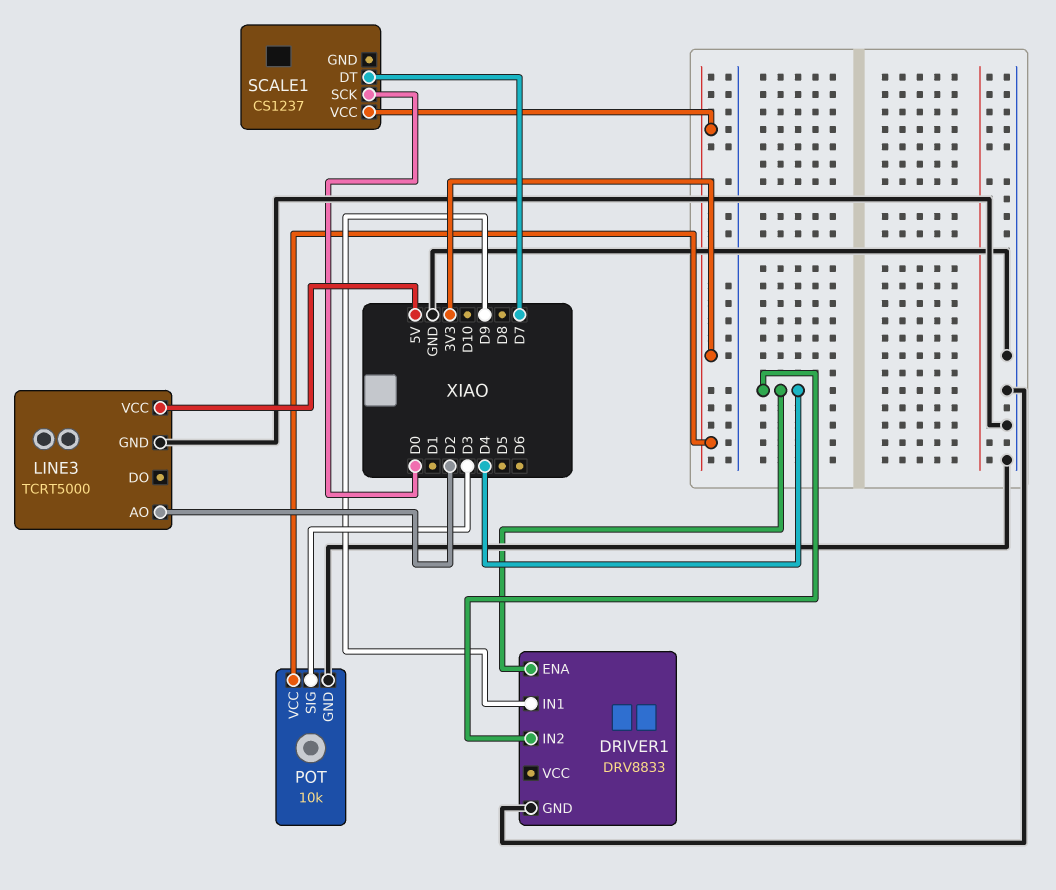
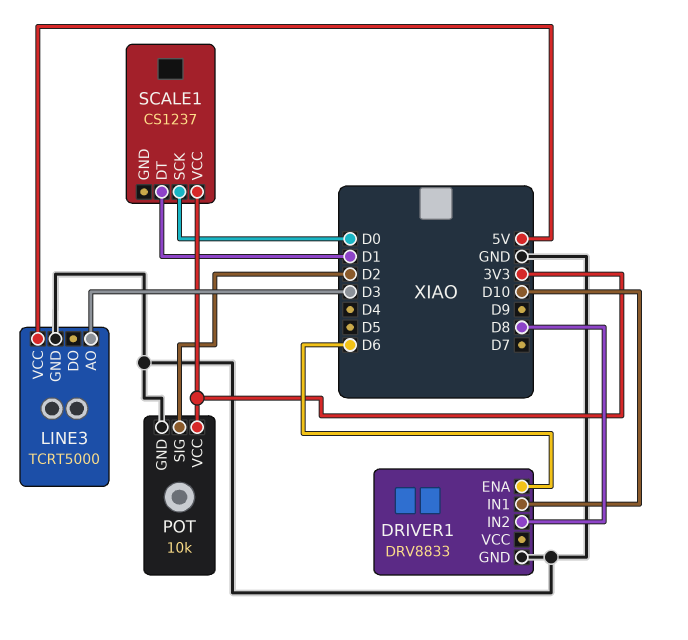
DRIVER1 pin ENA: D4 -> D6
DRIVER1 pin IN1: D9 -> D10
DRIVER1 pin IN2: D4 -> D8
LINE3 pin AO: D2 -> D3
POT pin SIG: D3 -> D2
SCALE1 pin DT: D7 -> D1

